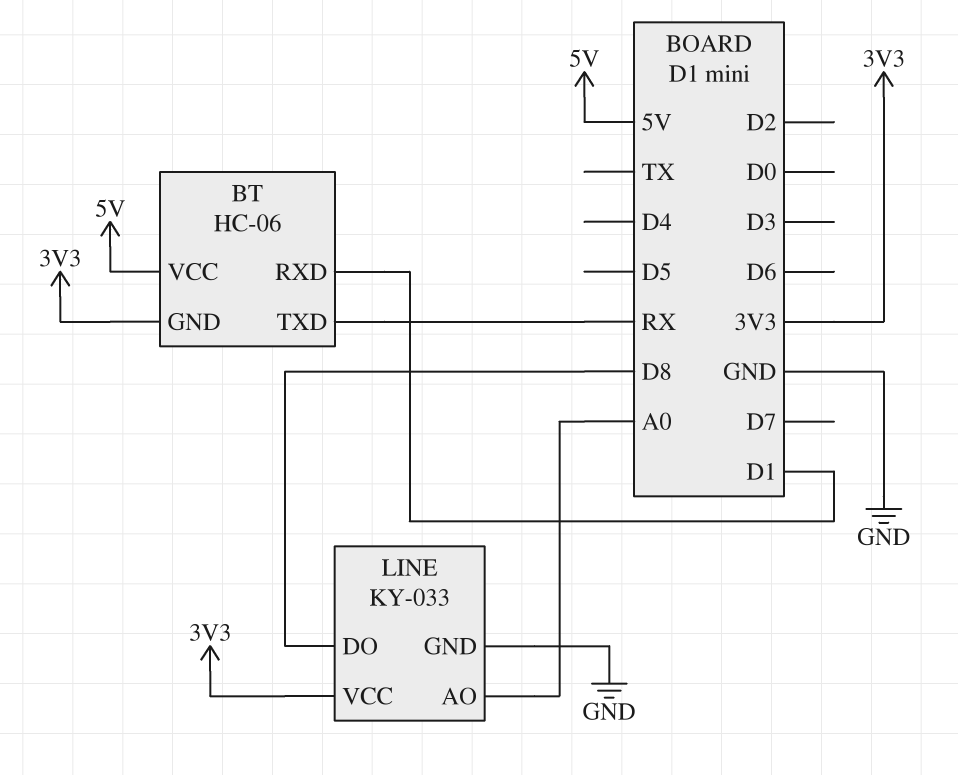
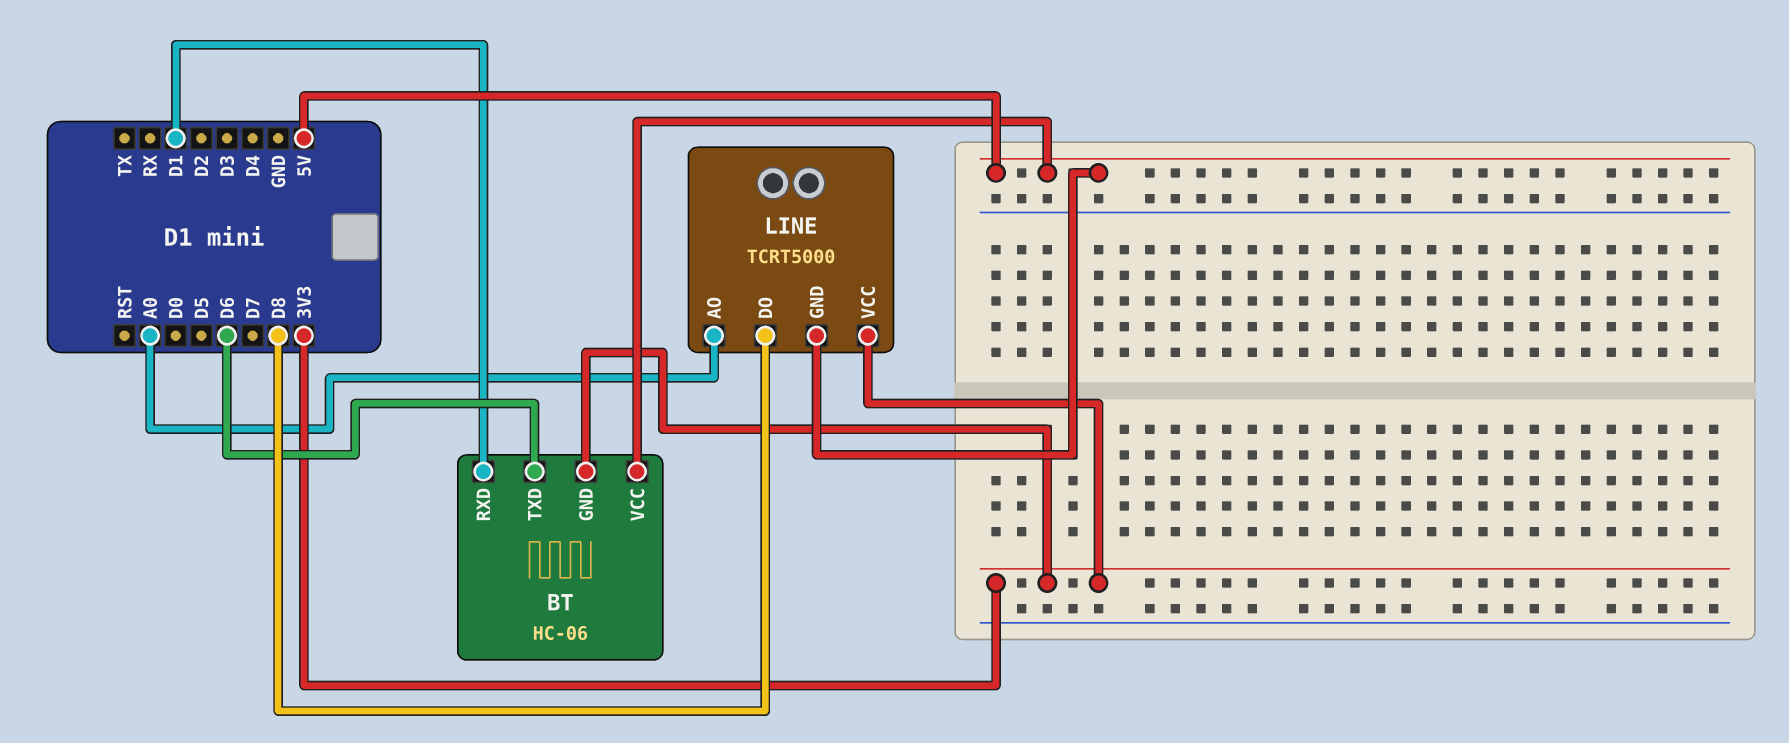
BT pin TXD: RX -> D6
LINE: KY-033 -> TCRT5000
LINE pin GND: GND -> 5V

